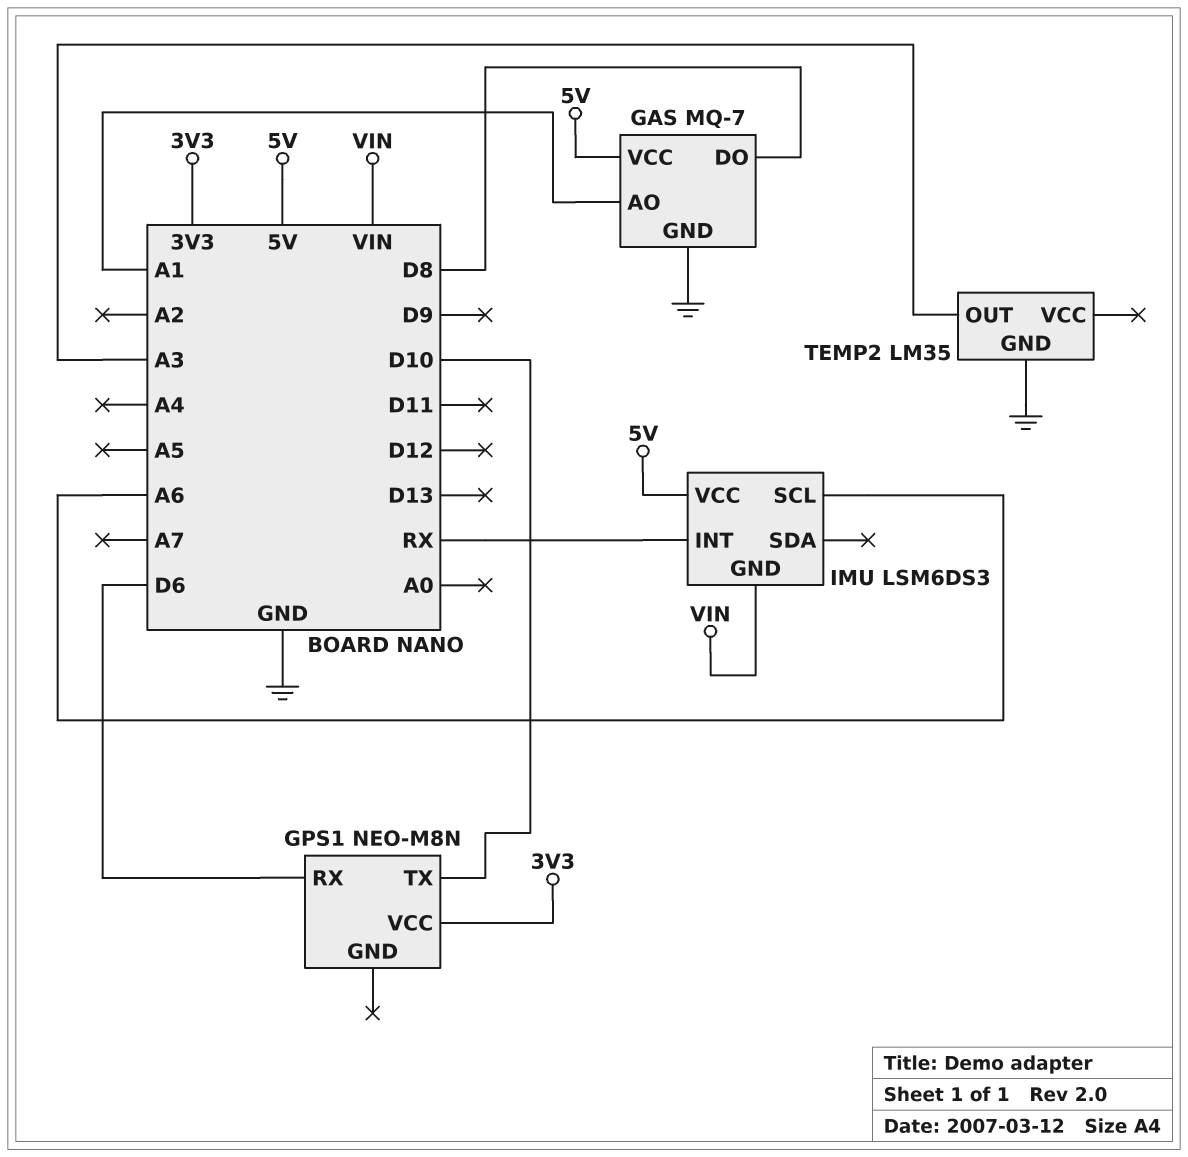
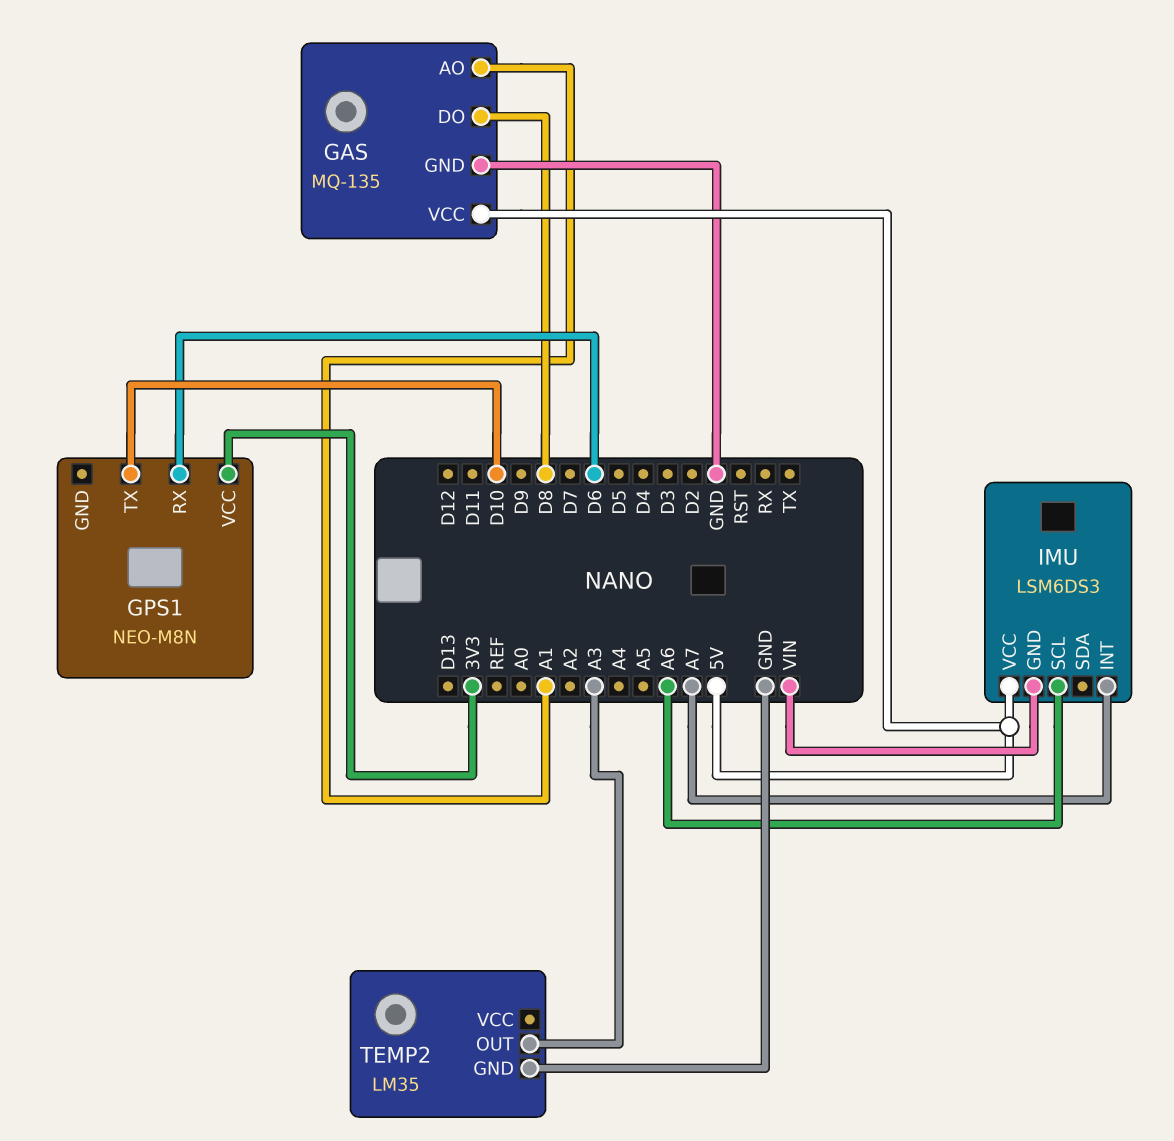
GAS: MQ-7 -> MQ-135
IMU pin INT: RX -> A7

